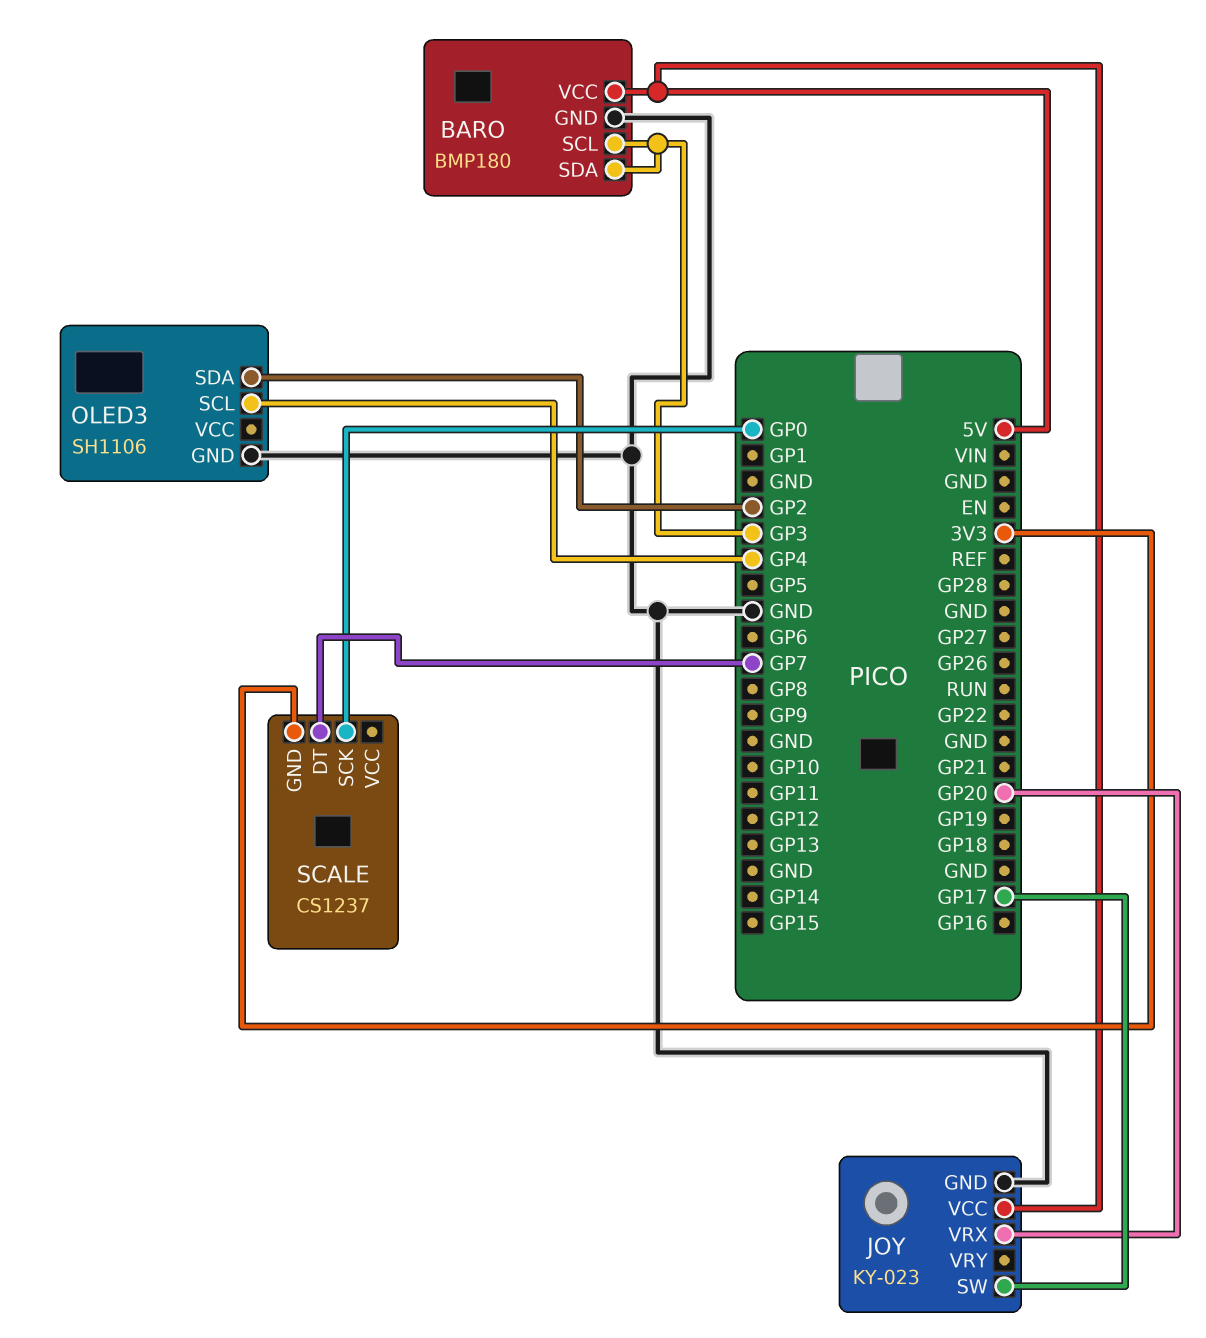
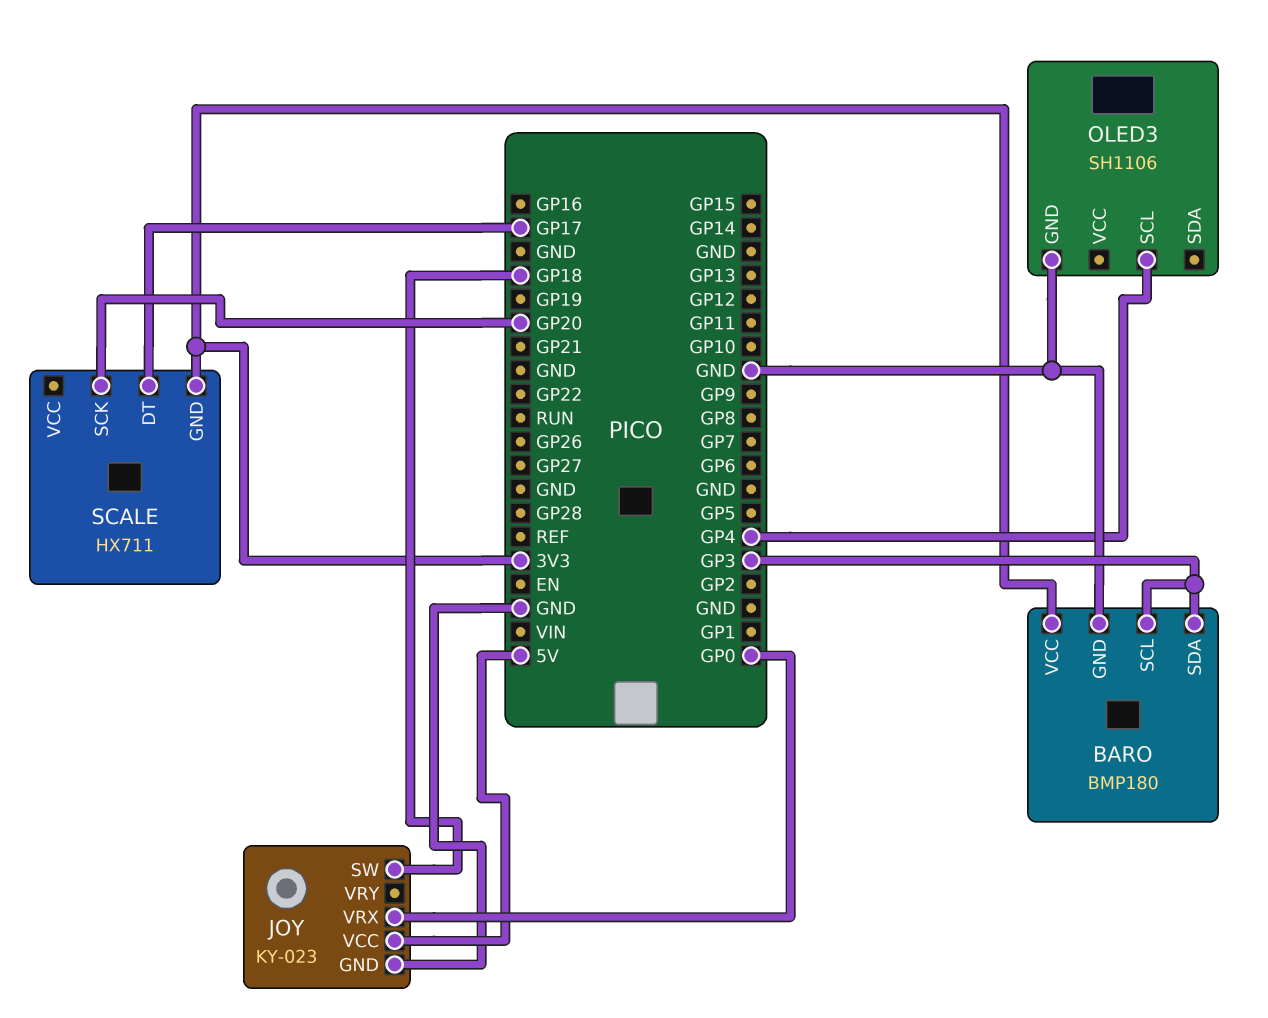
BARO pin VCC: 5V -> 3V3
JOY pin SW: GP17 -> GP18
JOY pin VRX: GP20 -> GP0
OLED3 pin SDA: GP2 -> none
SCALE: CS1237 -> HX711
SCALE pin DT: GP7 -> GP17
SCALE pin SCK: GP0 -> GP20

